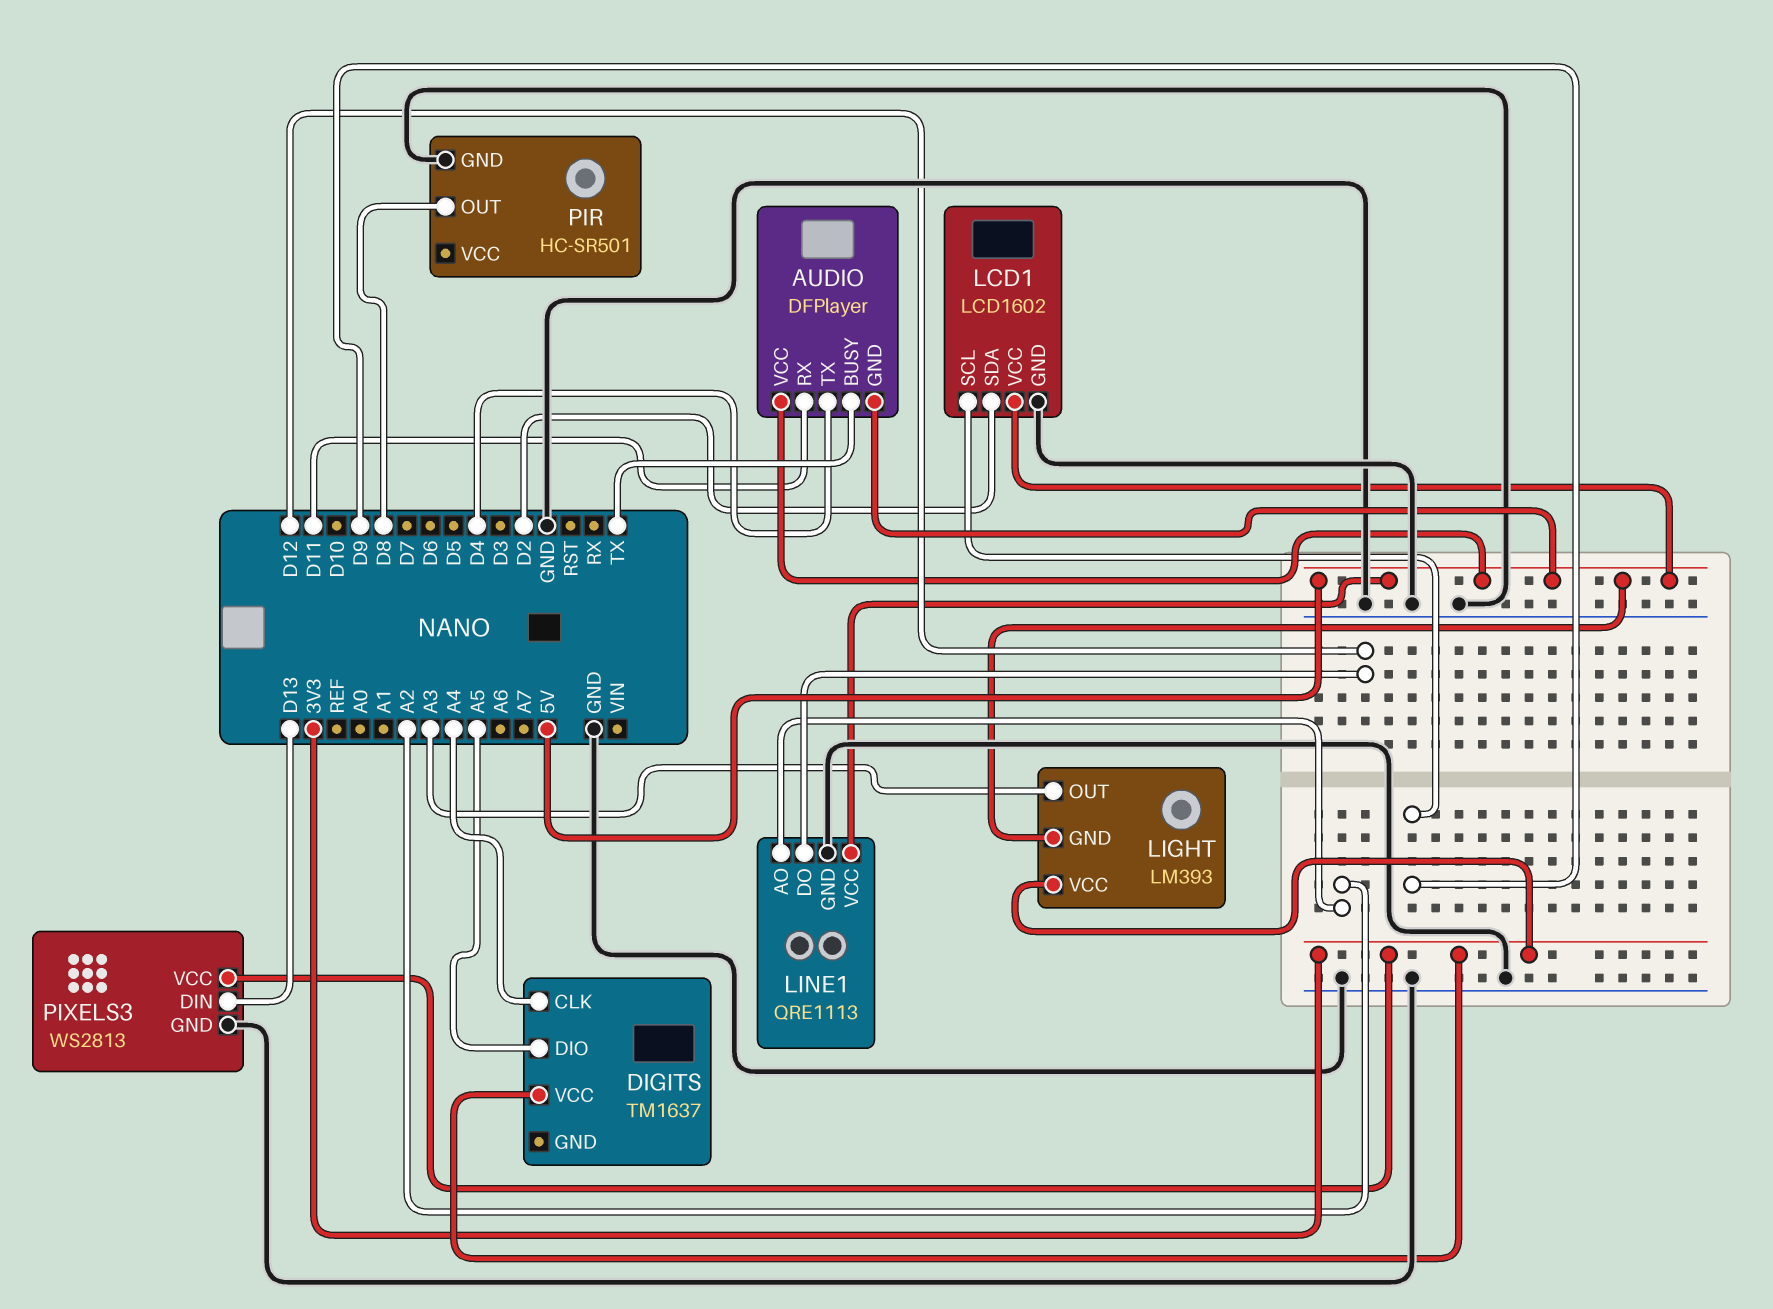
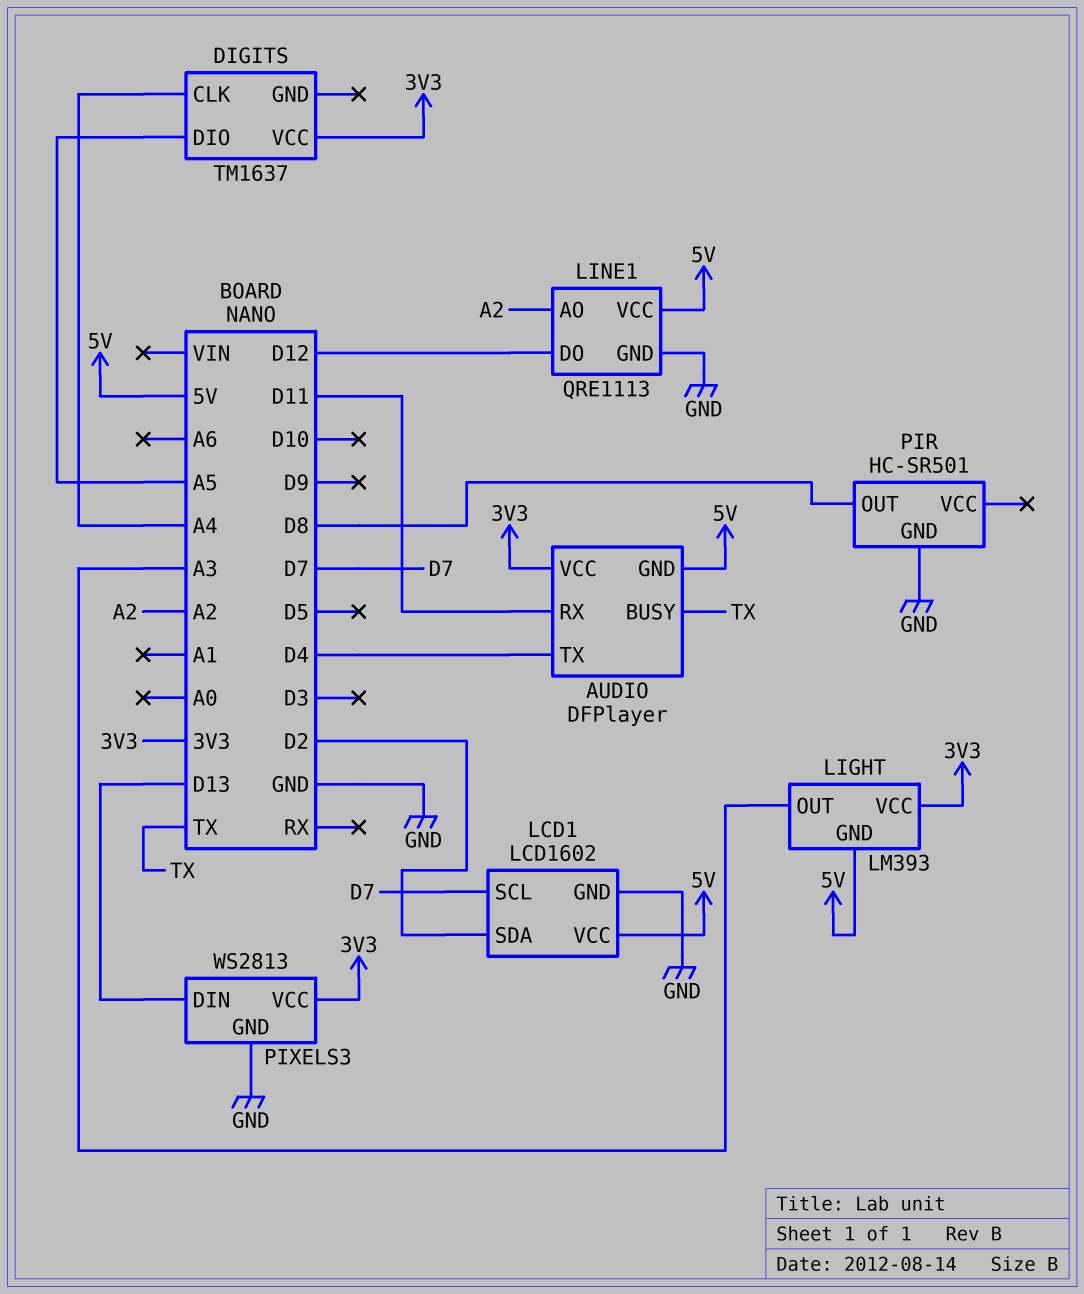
AUDIO pin VCC: 5V -> 3V3
LCD1 pin SCL: D9 -> D7

